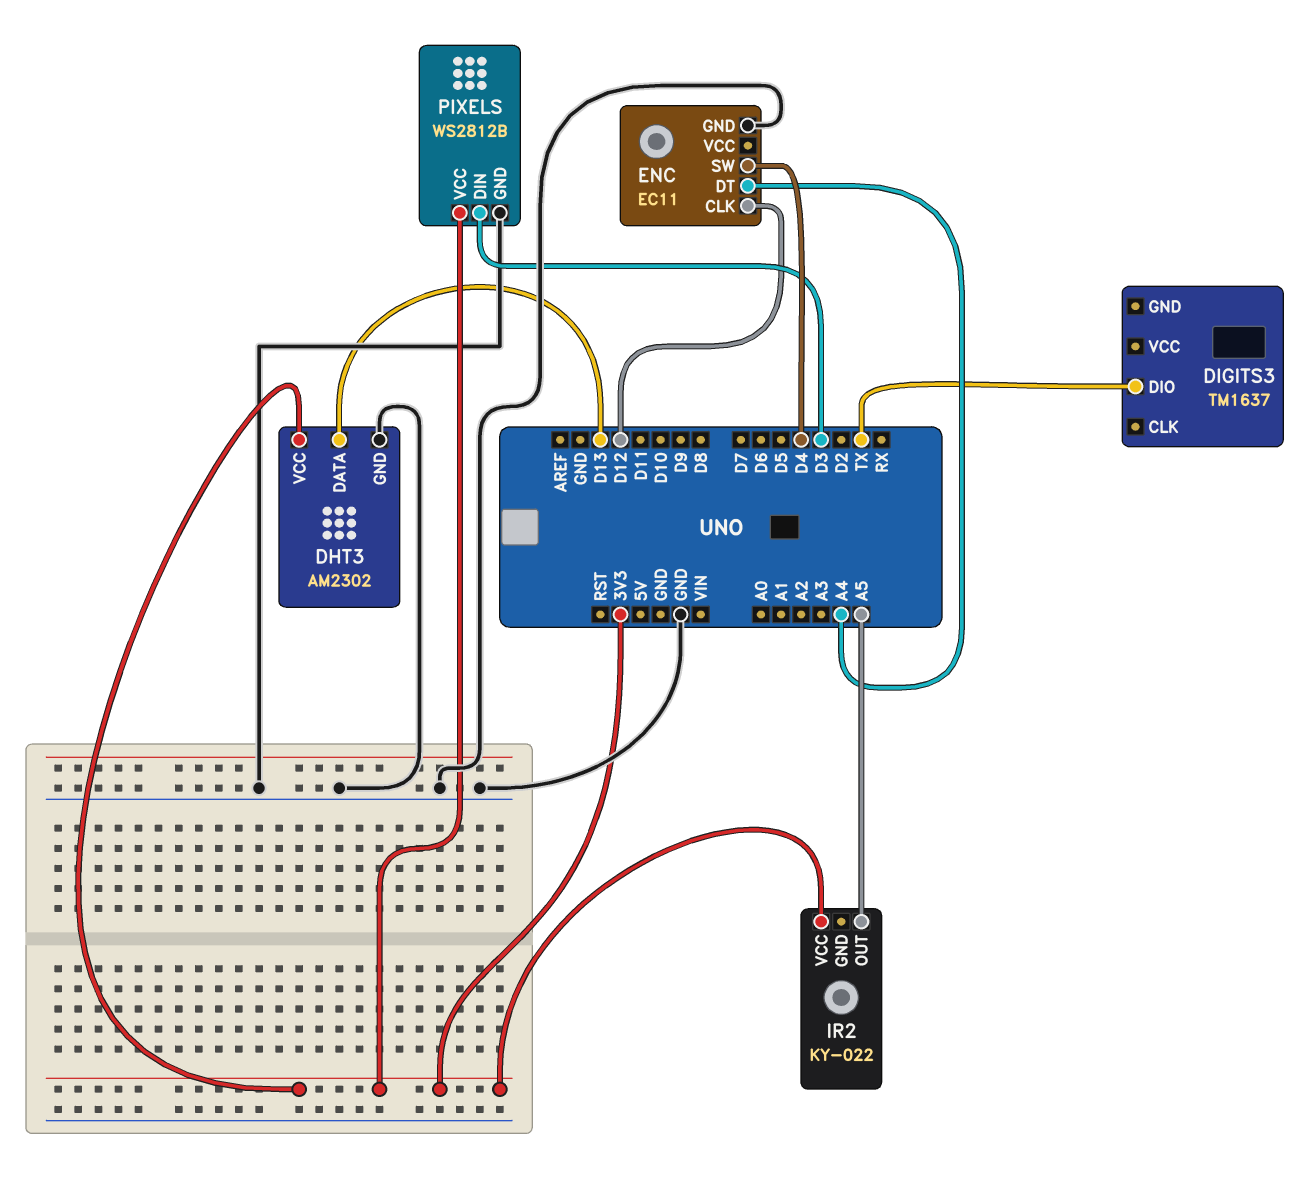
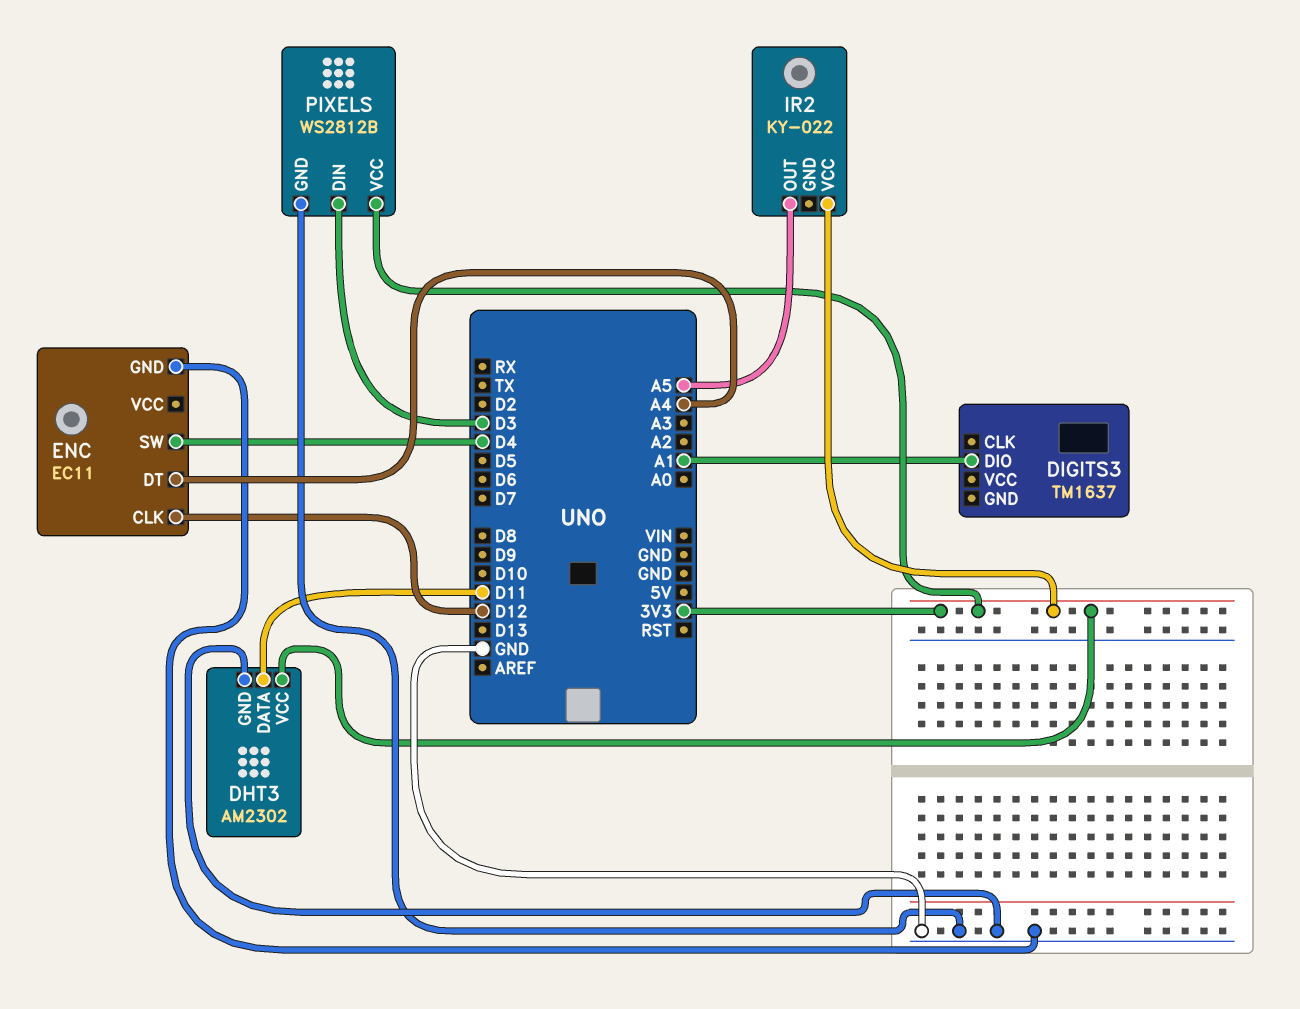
DHT3 pin DATA: D13 -> D11
DIGITS3 pin DIO: TX -> A1

